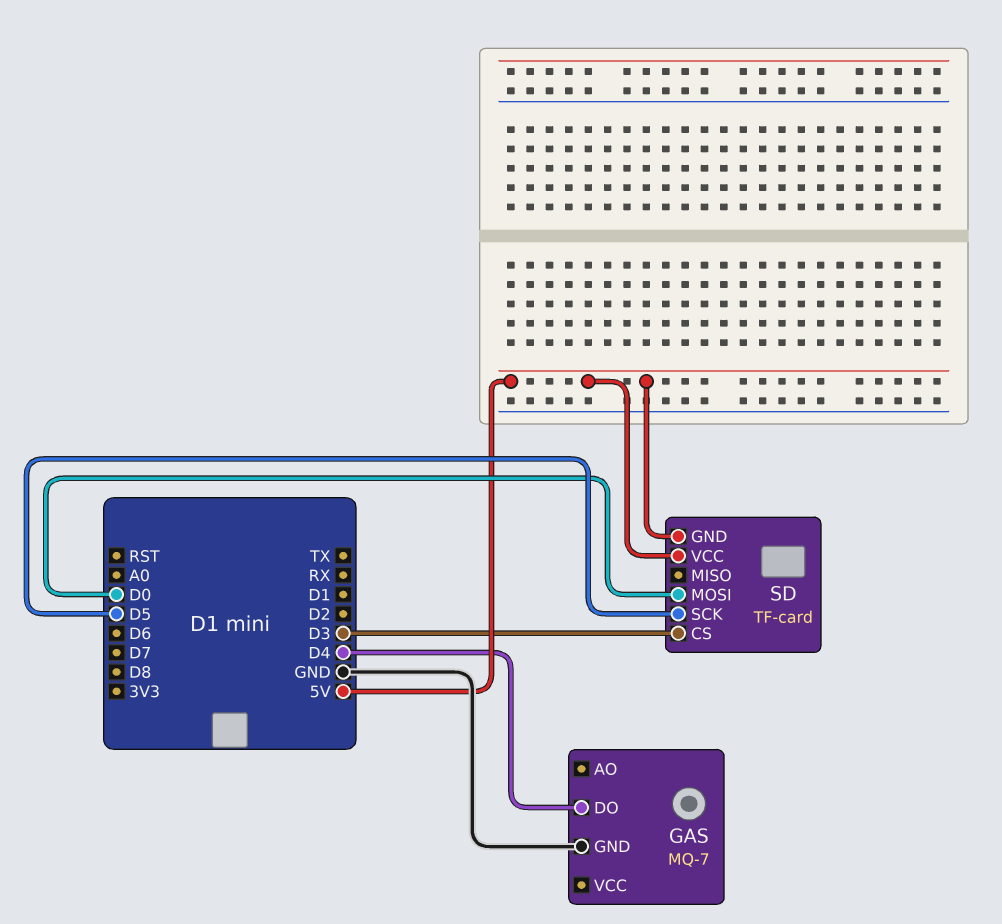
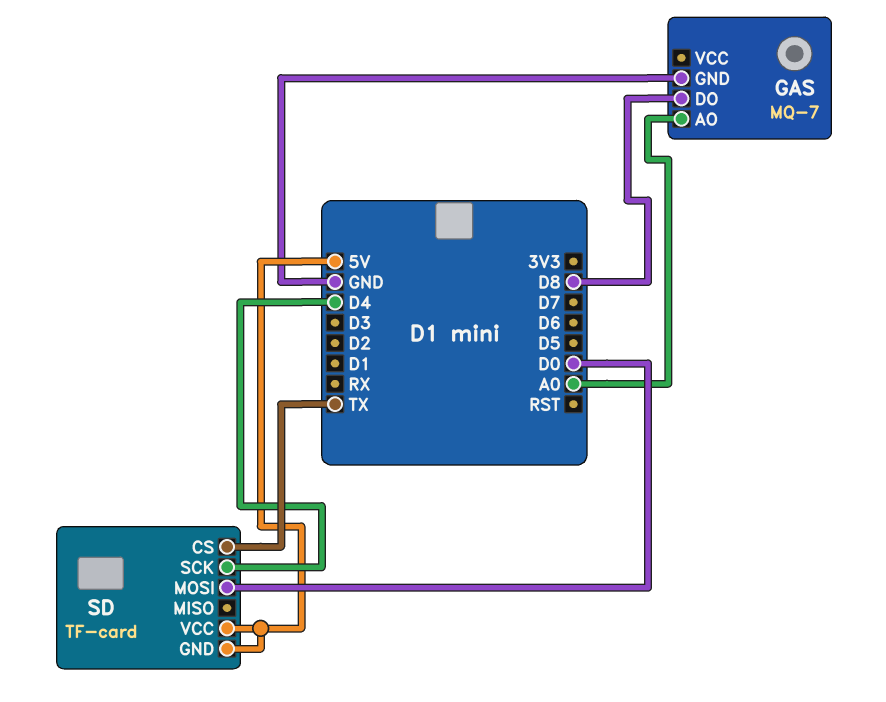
GAS pin AO: none -> A0
GAS pin DO: D4 -> D8
SD pin CS: D3 -> TX
SD pin SCK: D5 -> D4

